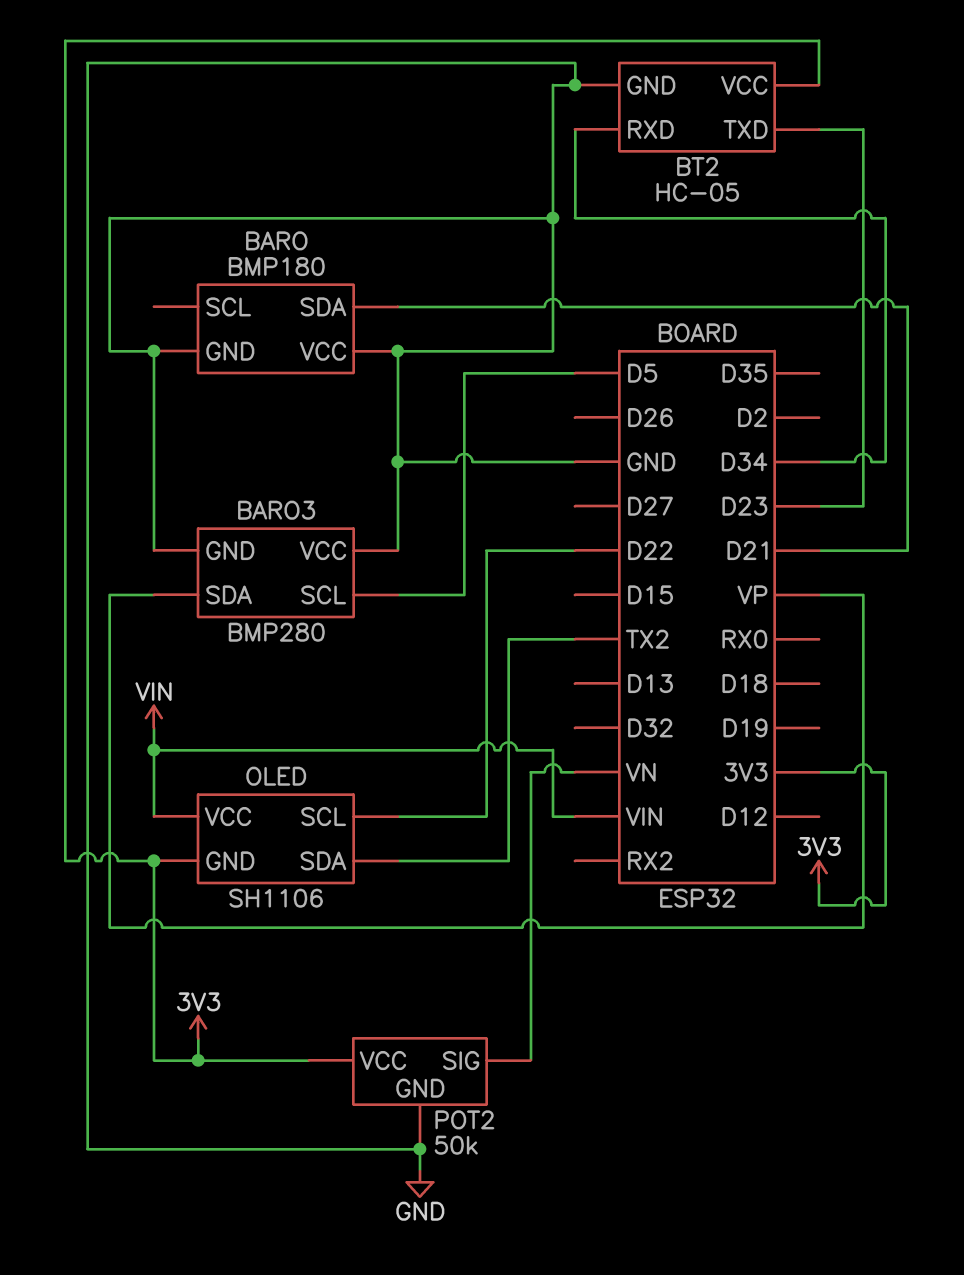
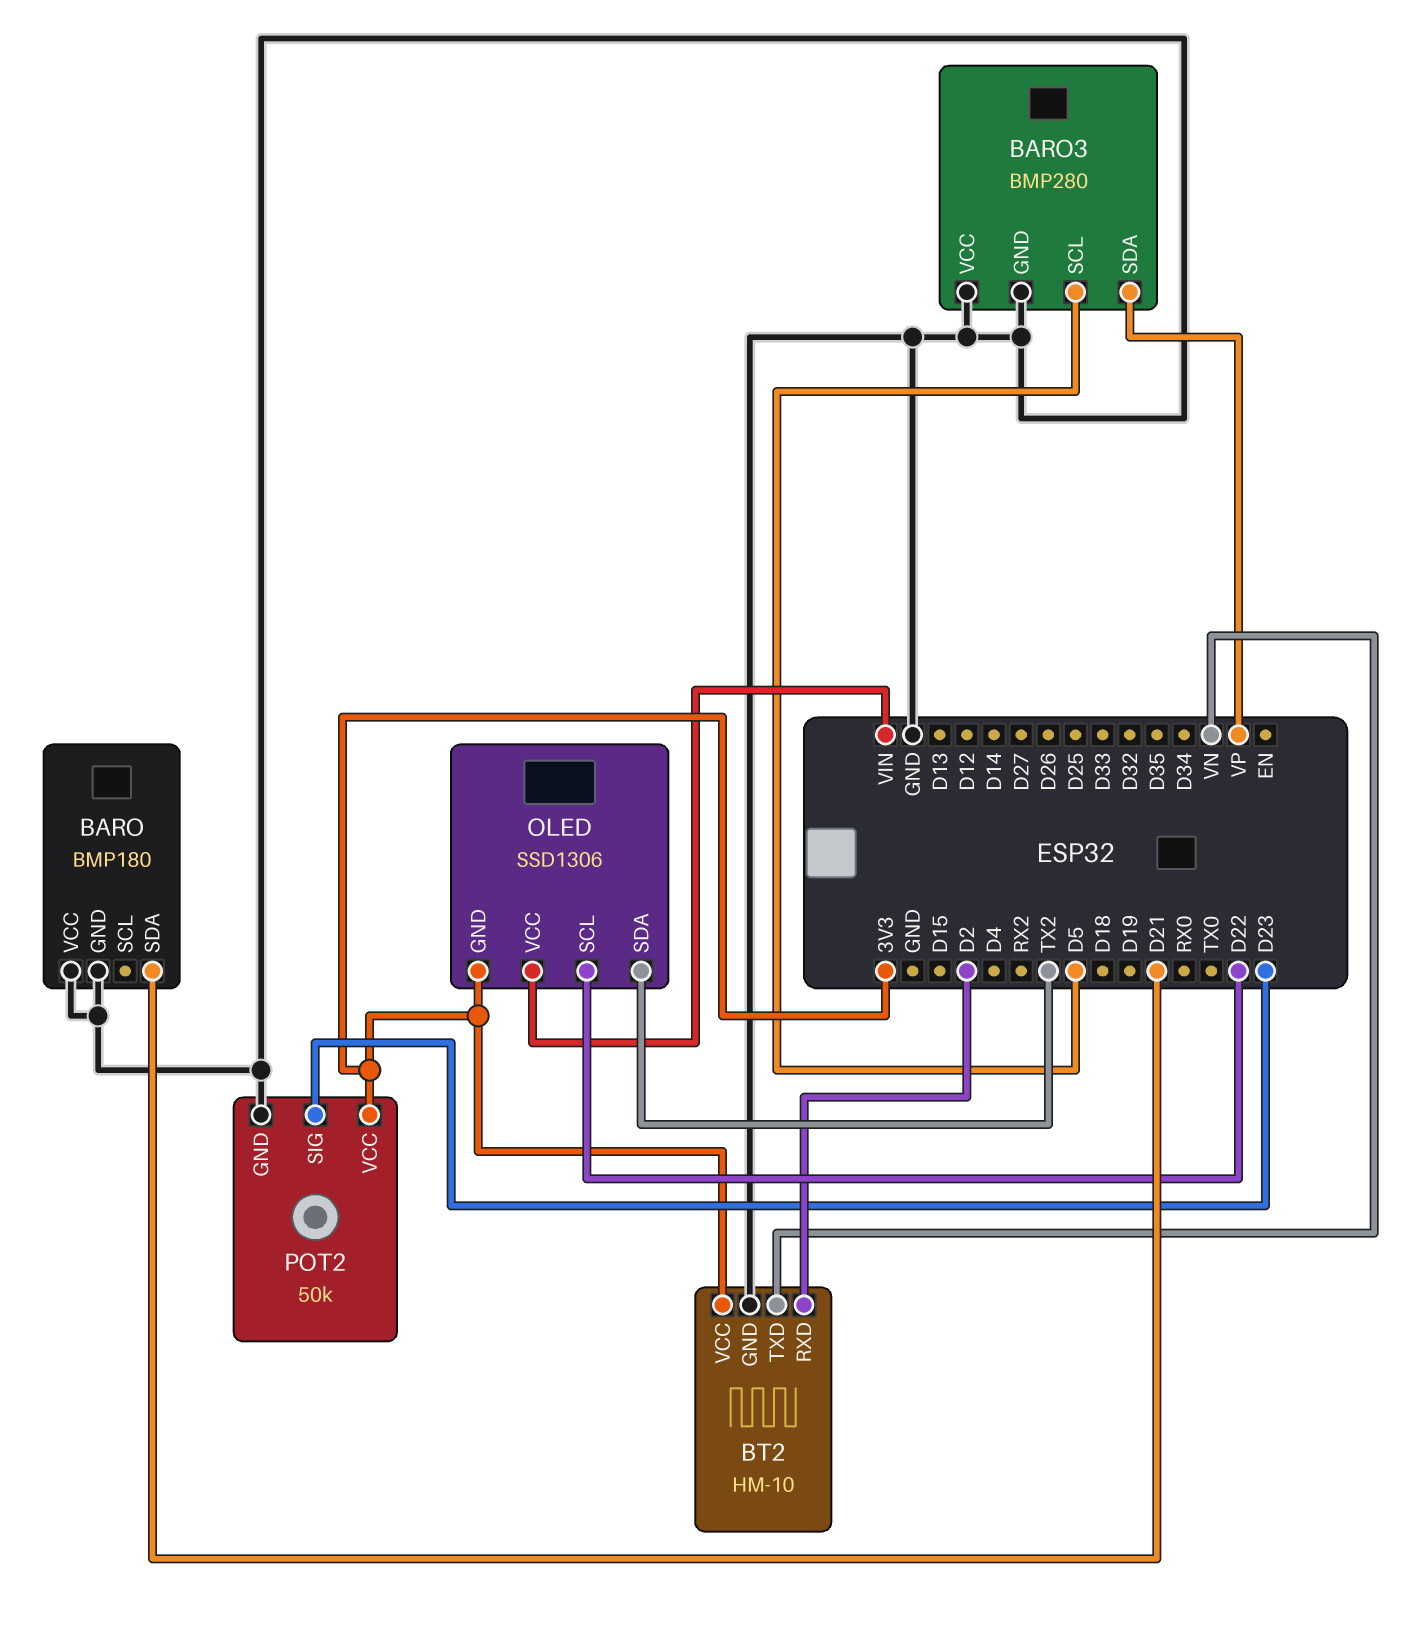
BT2: HC-05 -> HM-10
BT2 pin RXD: D34 -> D2
BT2 pin TXD: D23 -> VN
OLED: SH1106 -> SSD1306
POT2 pin SIG: VN -> D23

